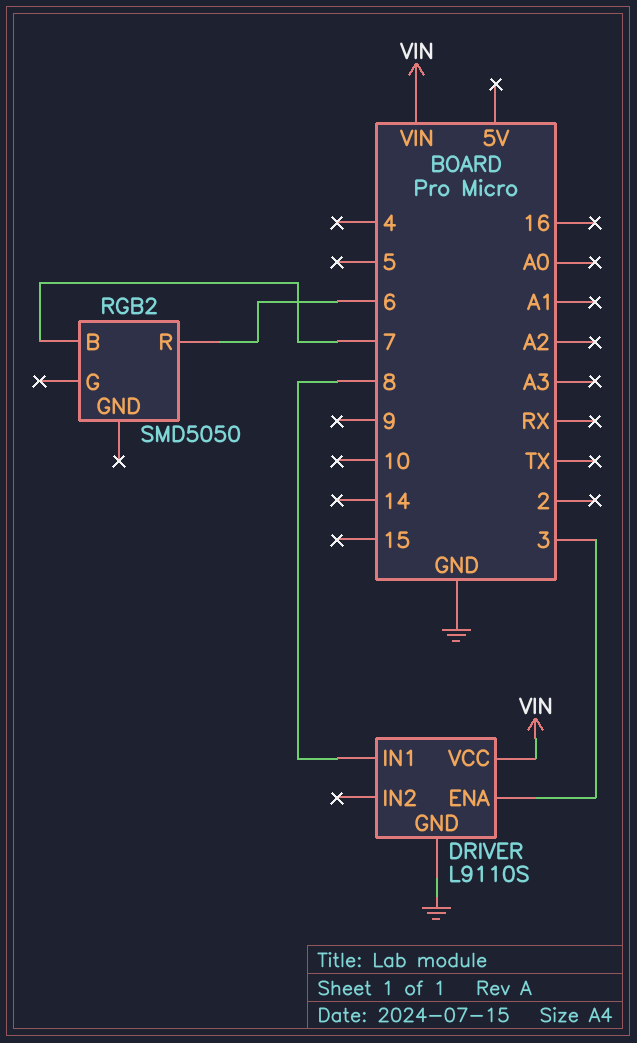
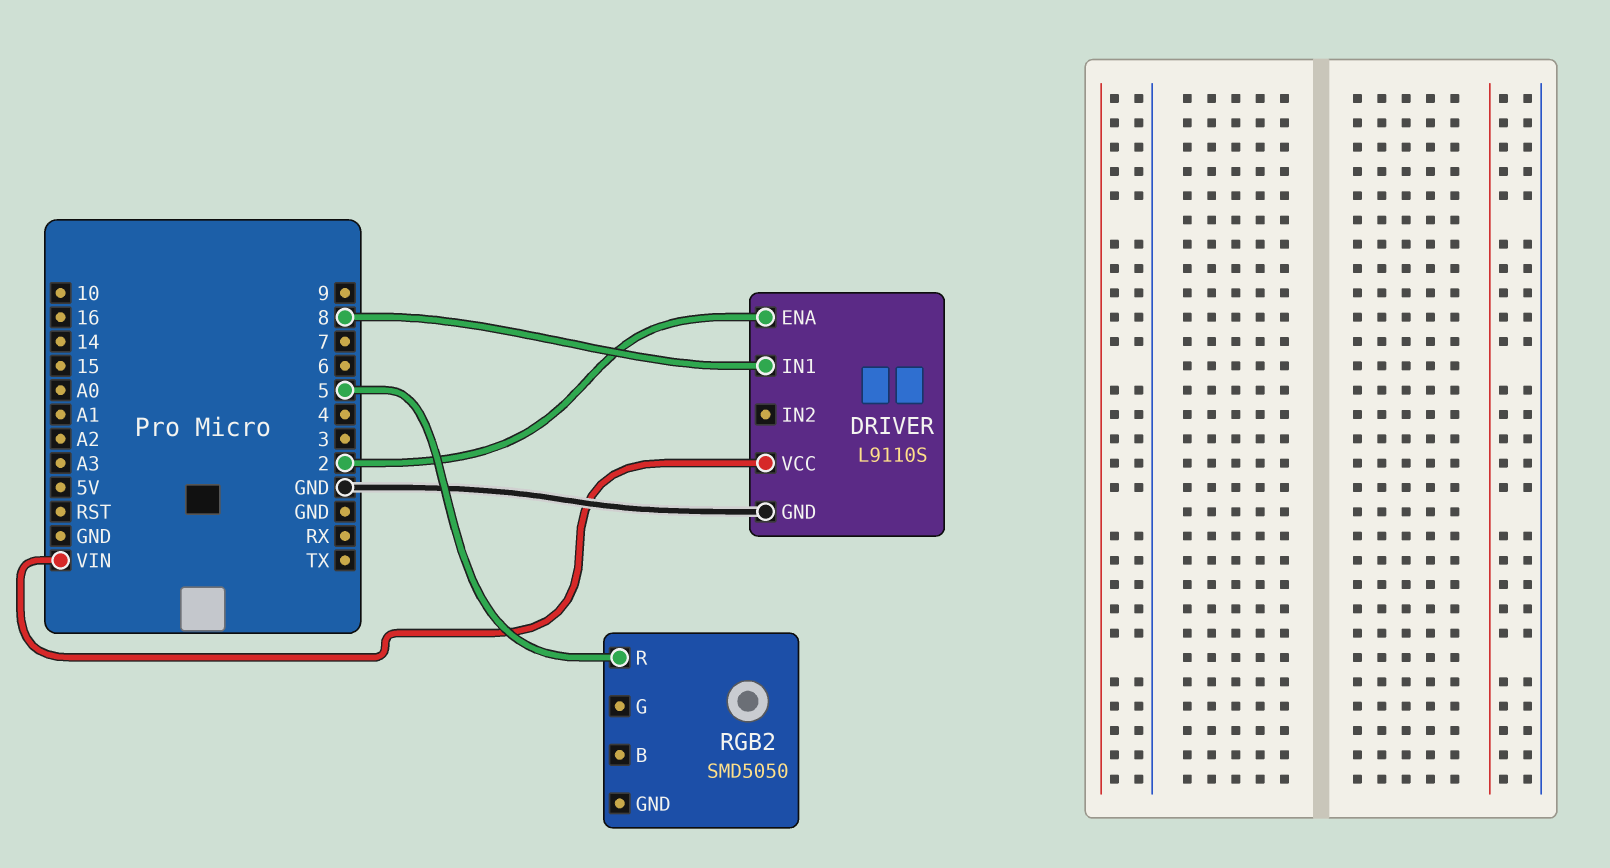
DRIVER pin ENA: 3 -> 2
RGB2 pin B: 7 -> none
RGB2 pin R: 6 -> 5

